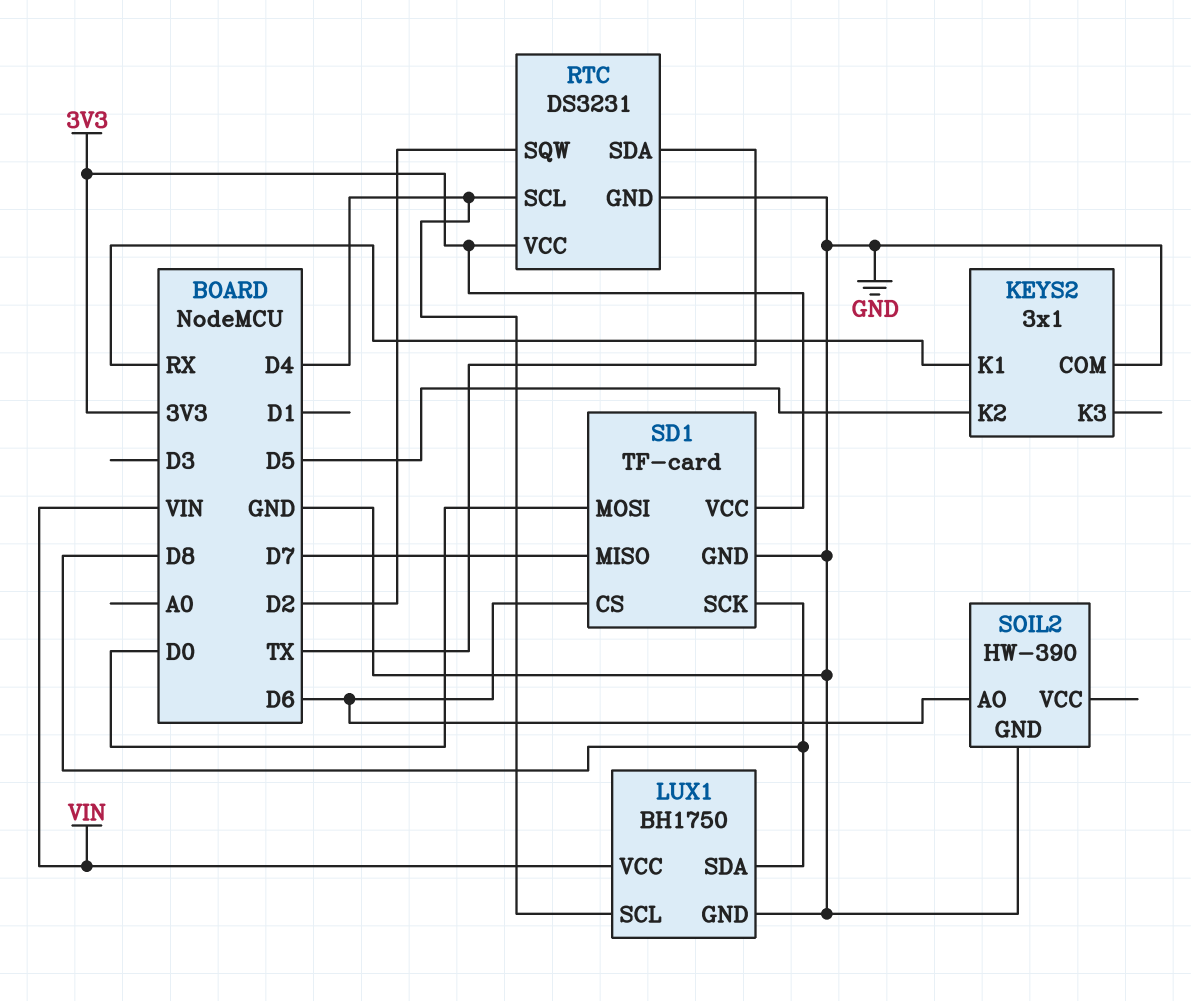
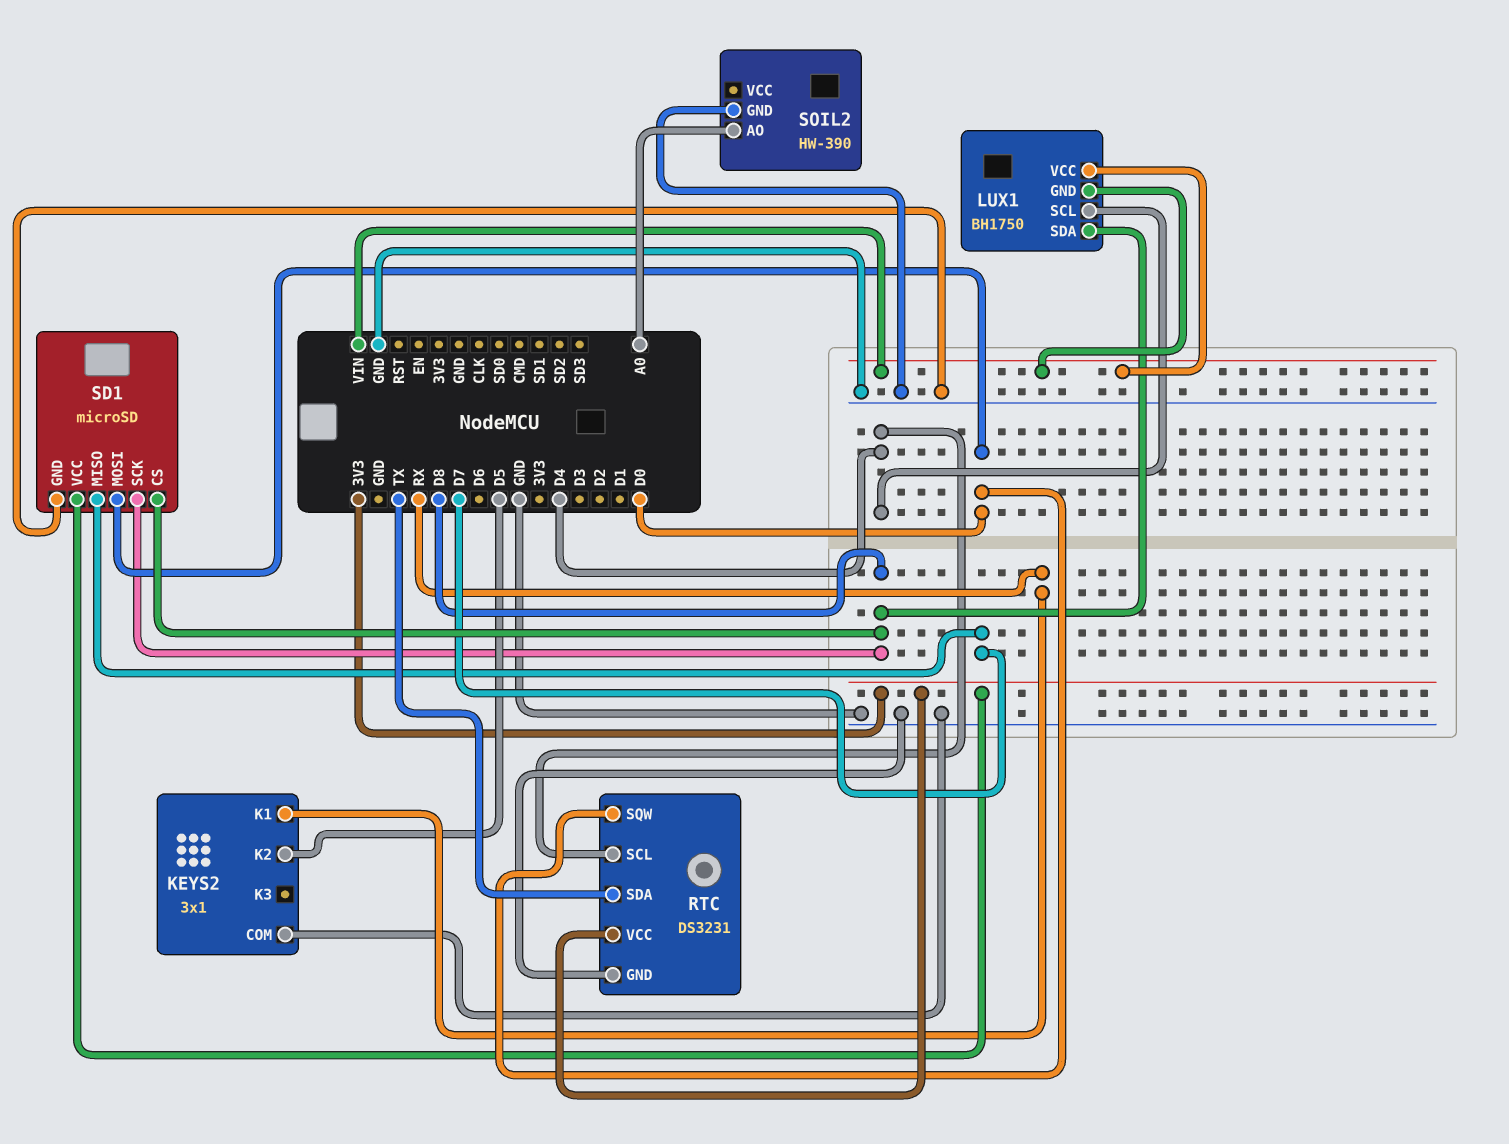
LUX1 pin GND: GND -> VIN
RTC pin SQW: D2 -> D0
SD1: TF-card -> microSD
SD1 pin CS: D6 -> D8
SOIL2 pin AO: D6 -> A0

